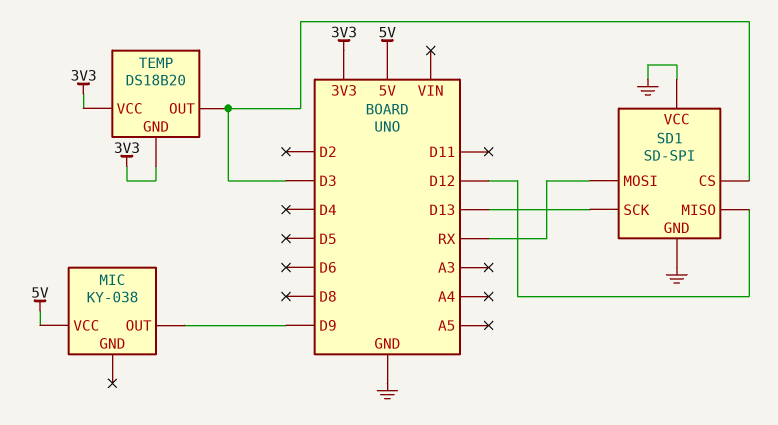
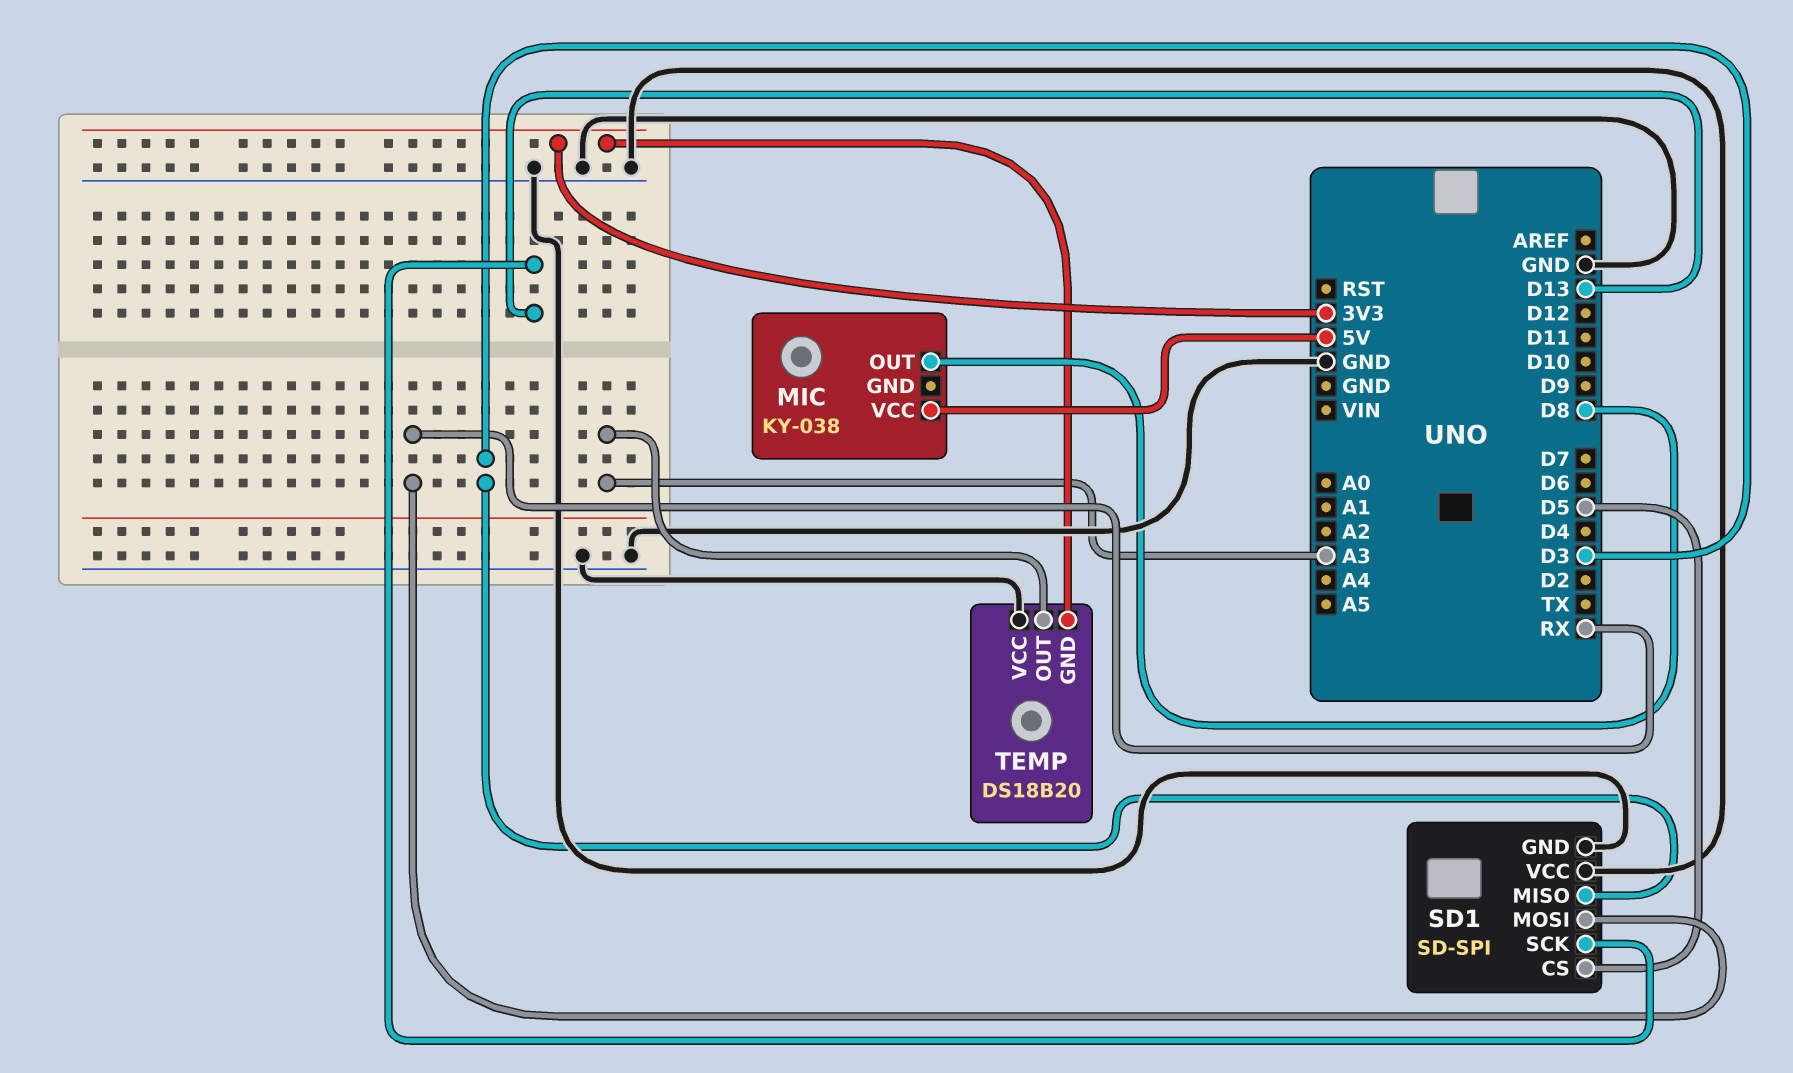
MIC pin OUT: D9 -> D8
SD1 pin CS: D3 -> D5
SD1 pin MISO: D12 -> D3
TEMP pin OUT: D3 -> A3
TEMP pin VCC: 3V3 -> GND

